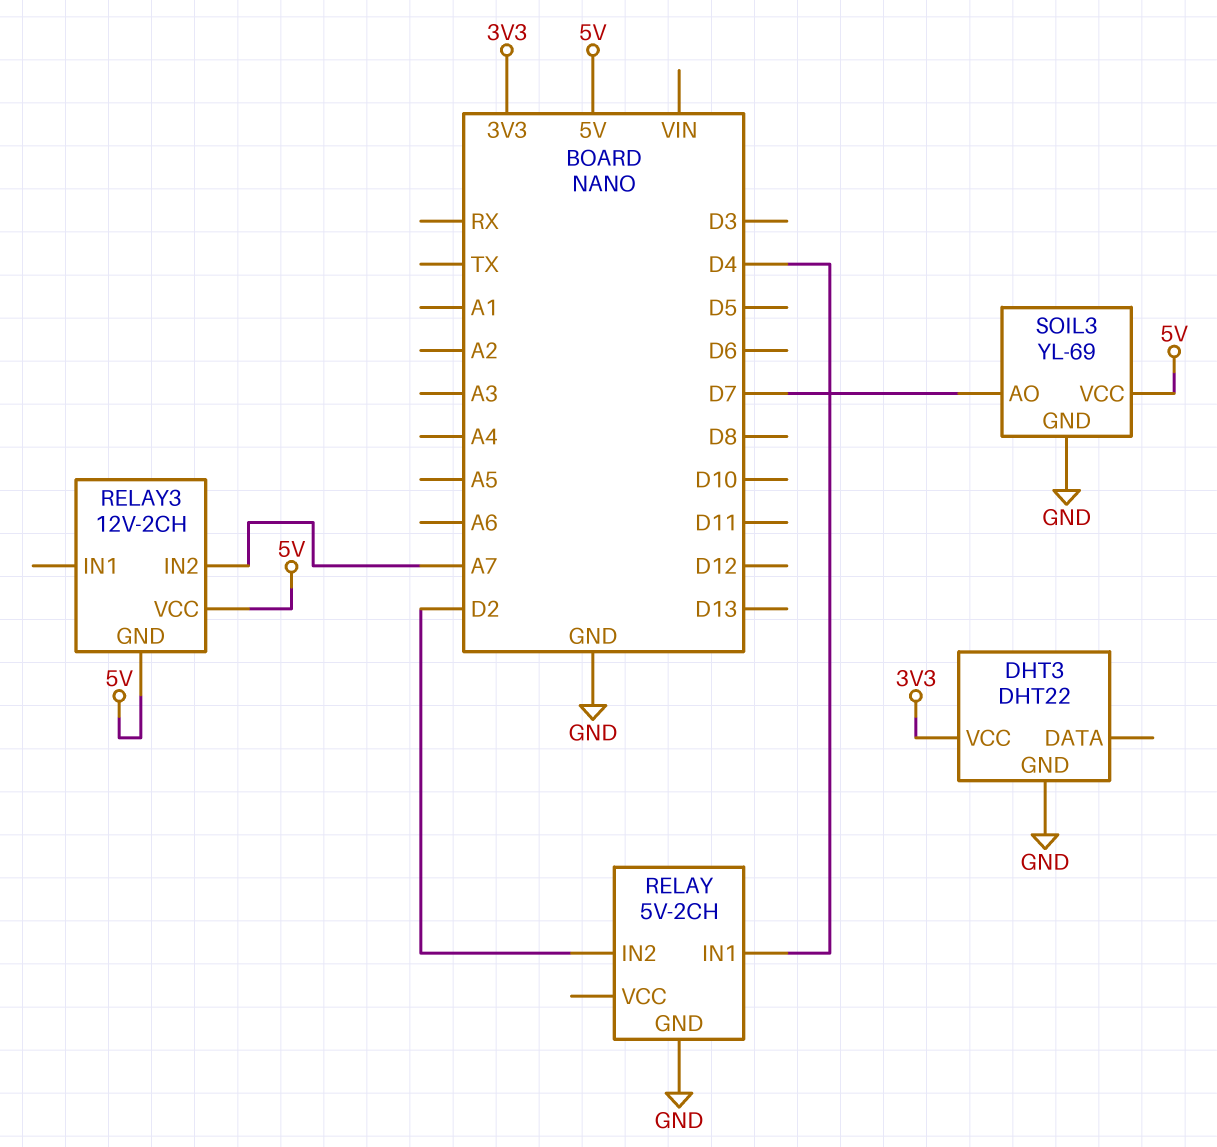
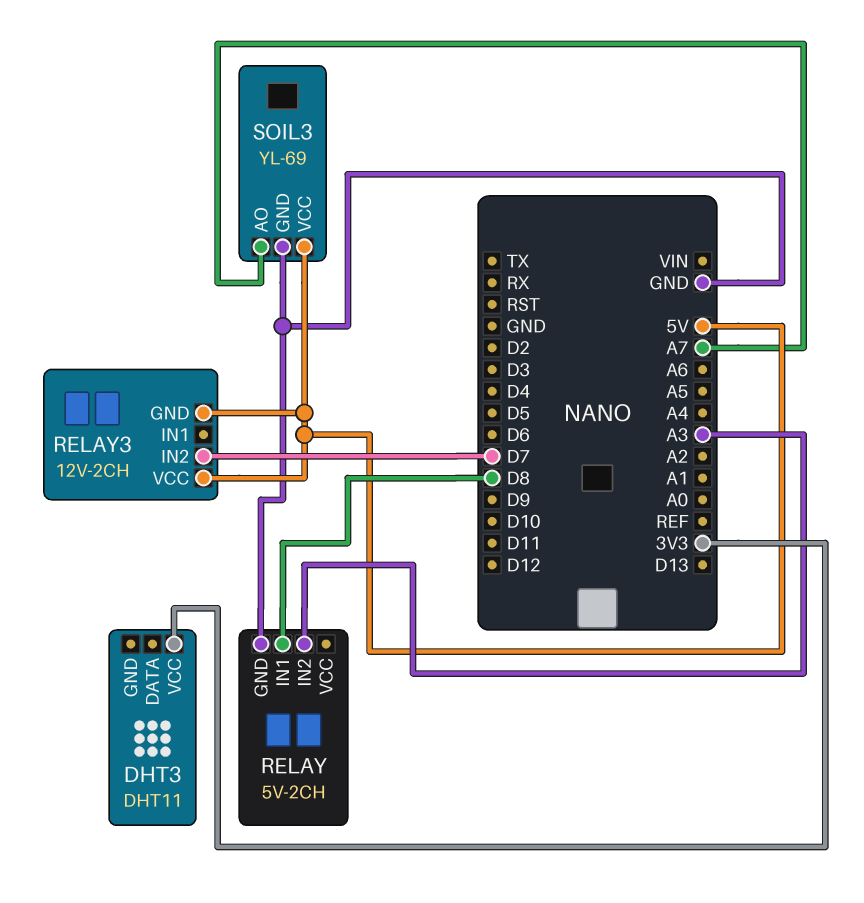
DHT3: DHT22 -> DHT11
DHT3 pin GND: GND -> none
RELAY pin IN1: D4 -> D8
RELAY pin IN2: D2 -> A3
RELAY3 pin IN2: A7 -> D7
SOIL3 pin AO: D7 -> A7

